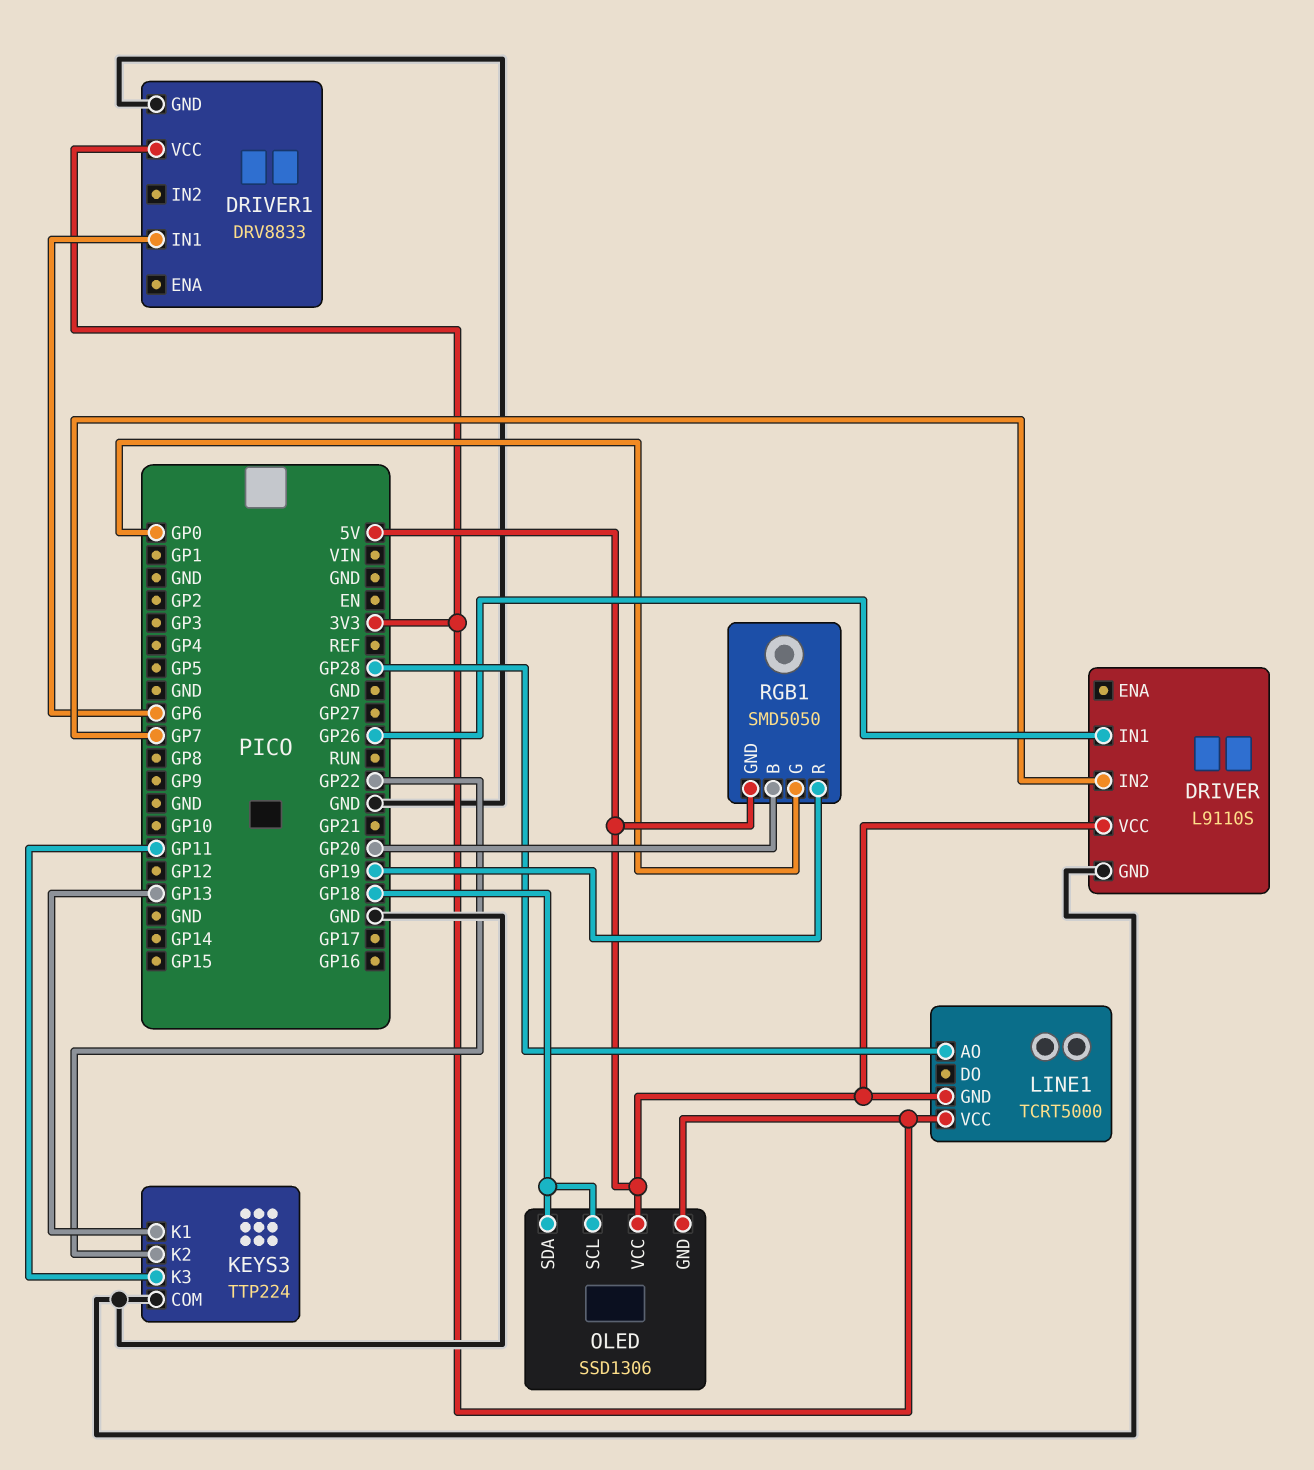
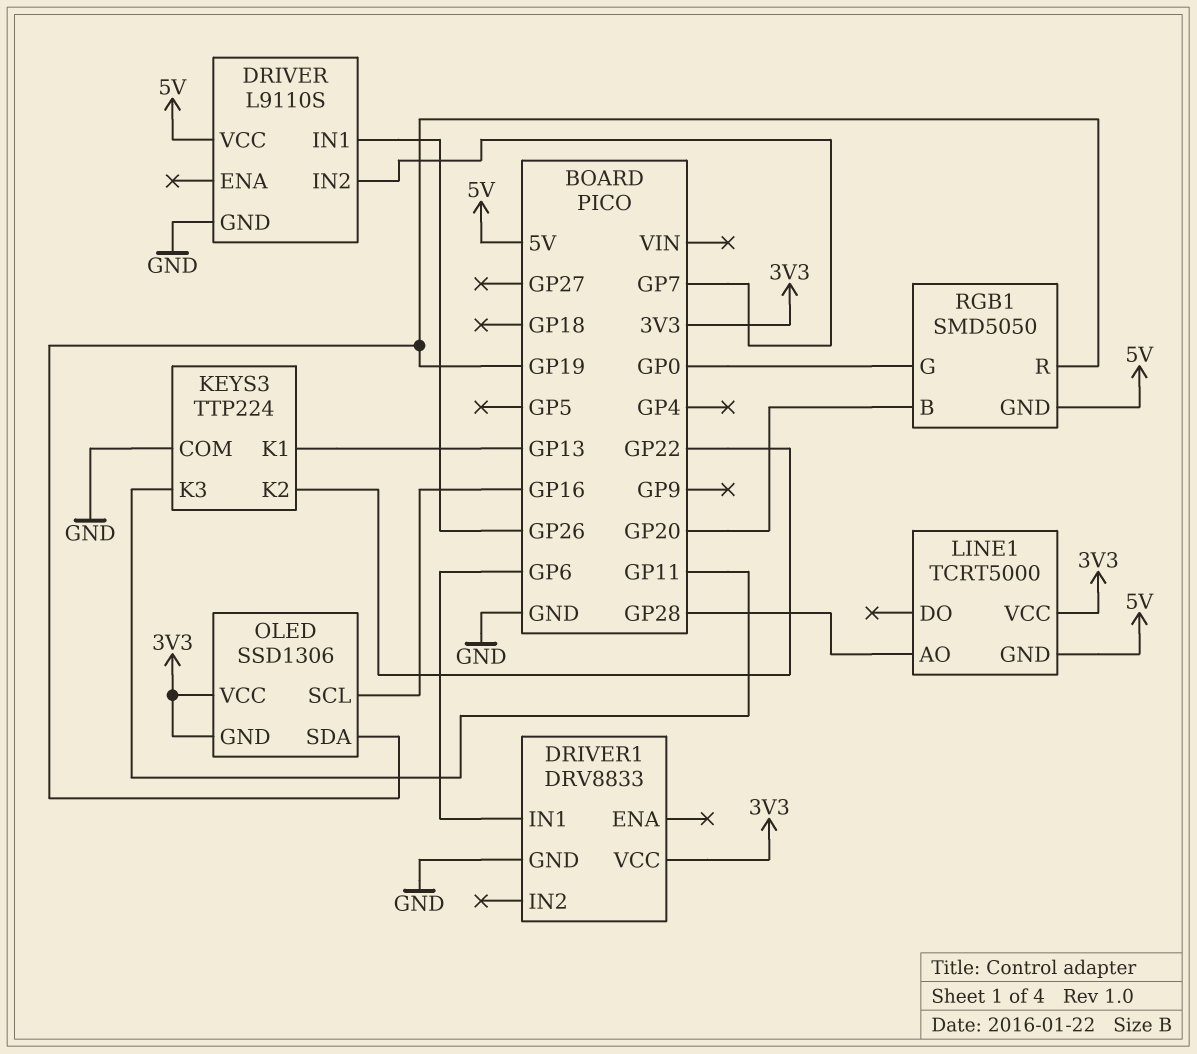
OLED pin SCL: GP18 -> GP16
OLED pin SDA: GP18 -> GP19
OLED pin VCC: 5V -> 3V3

